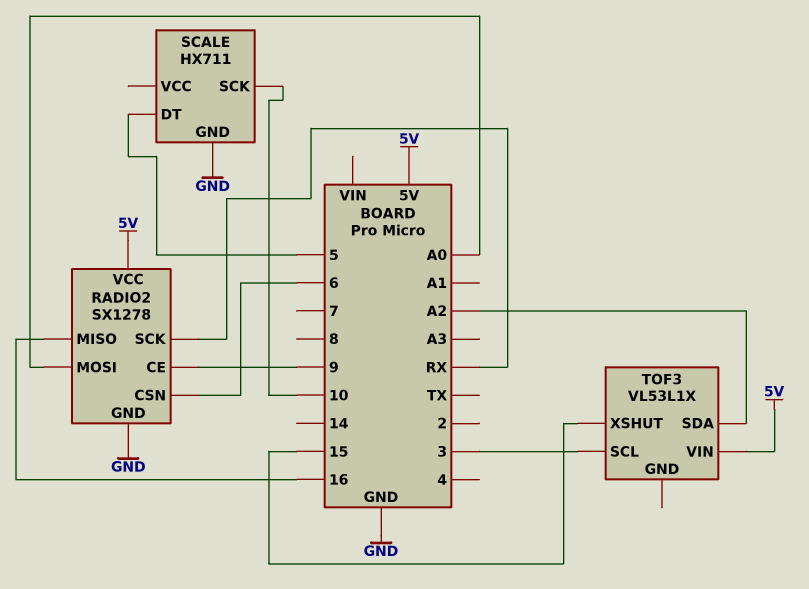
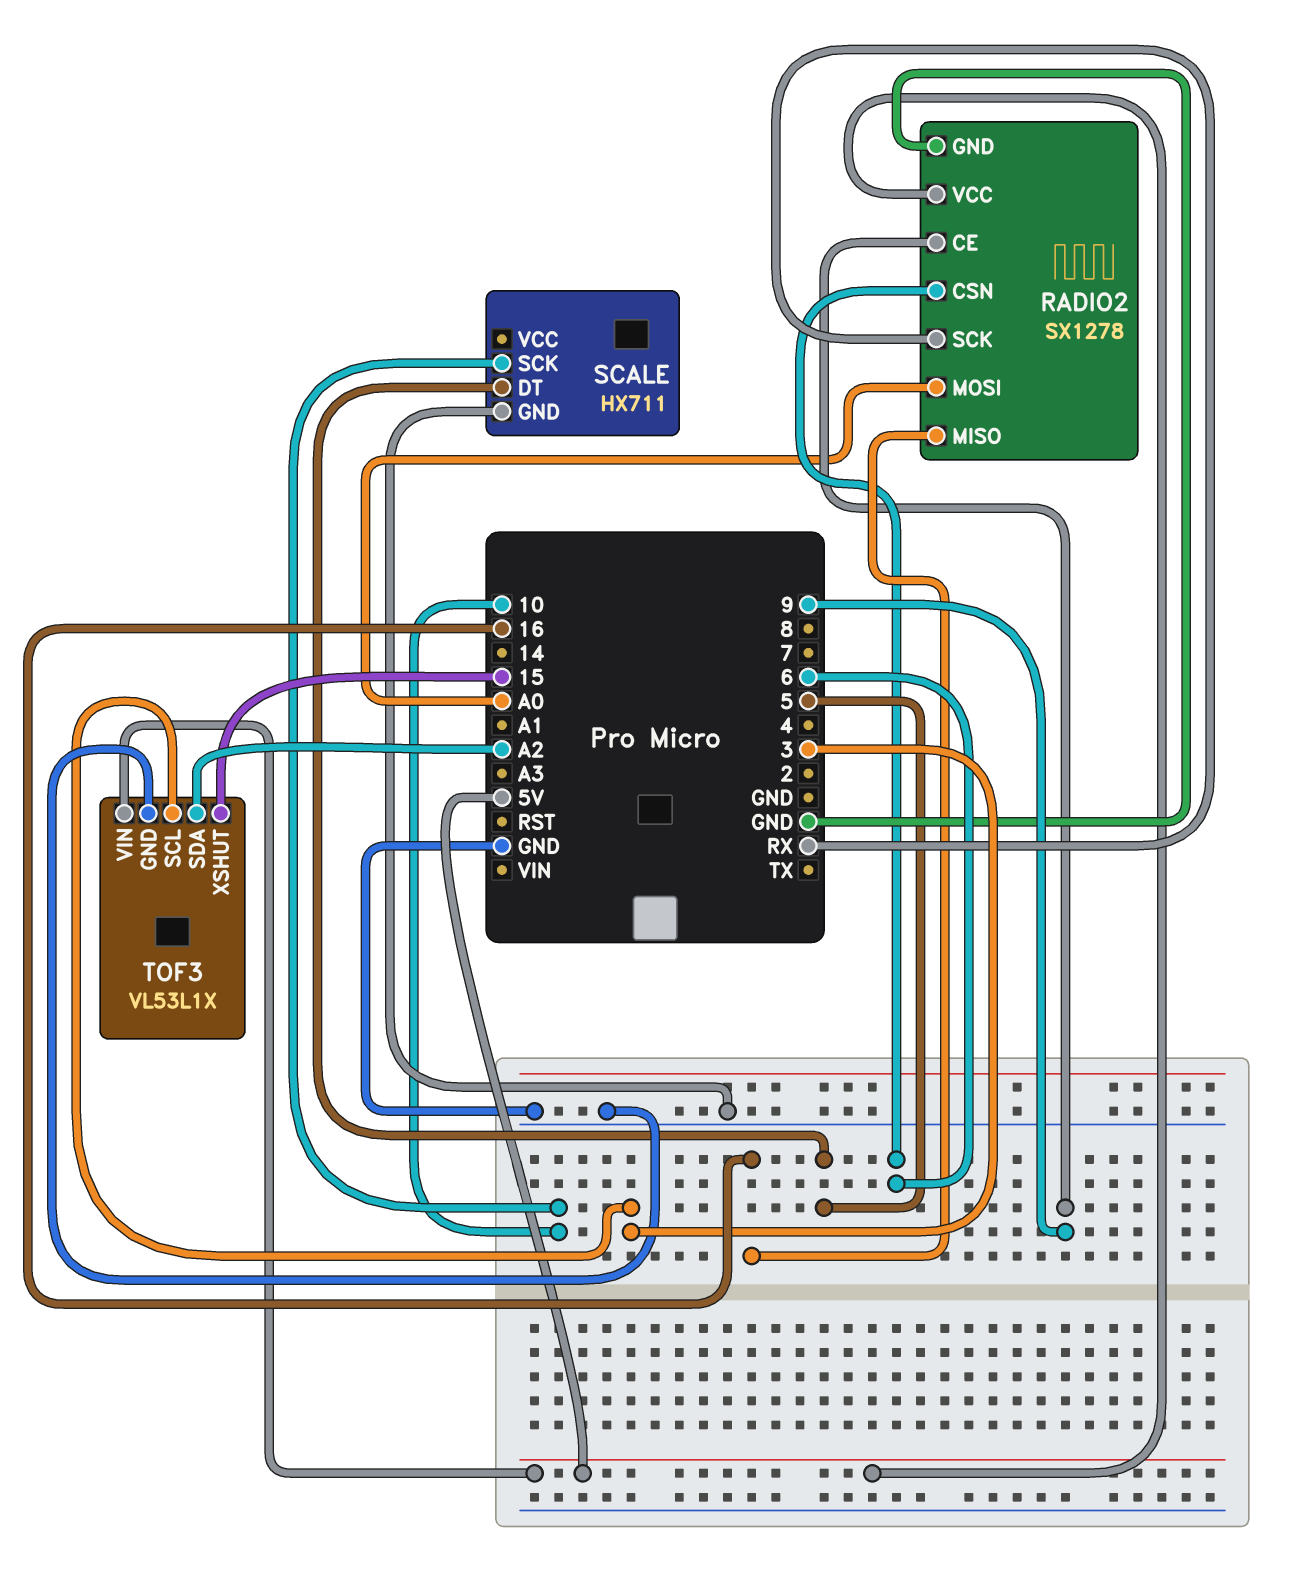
TOF3 pin GND: none -> GND

